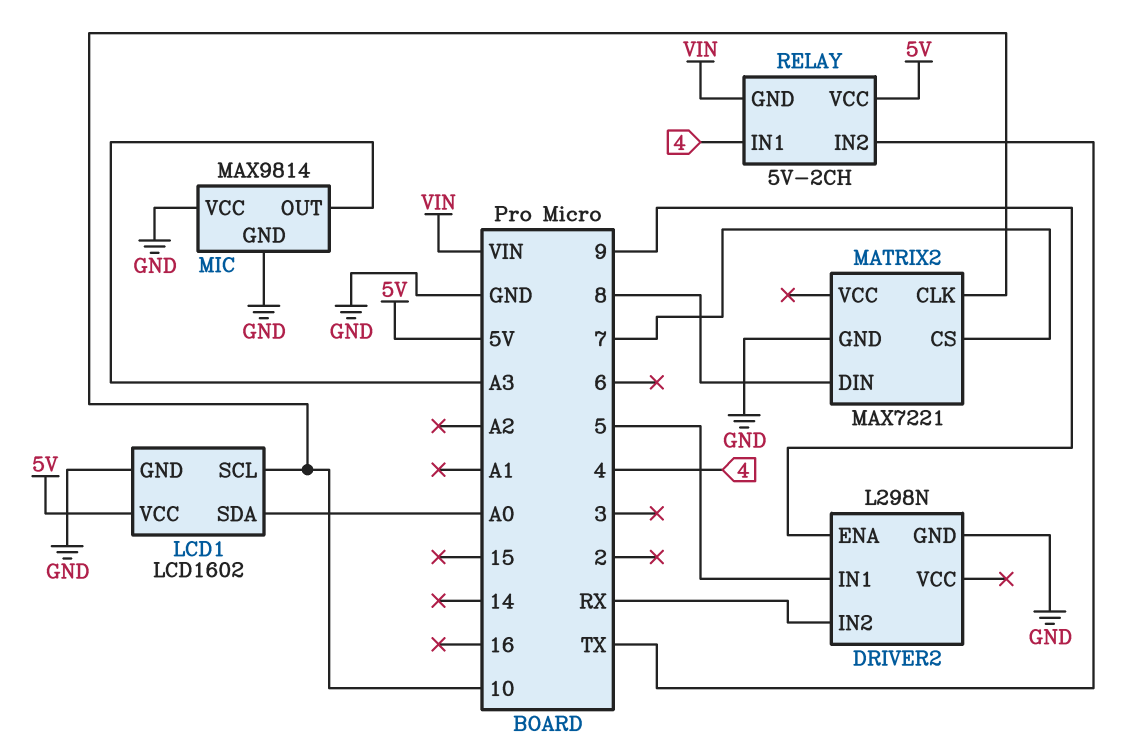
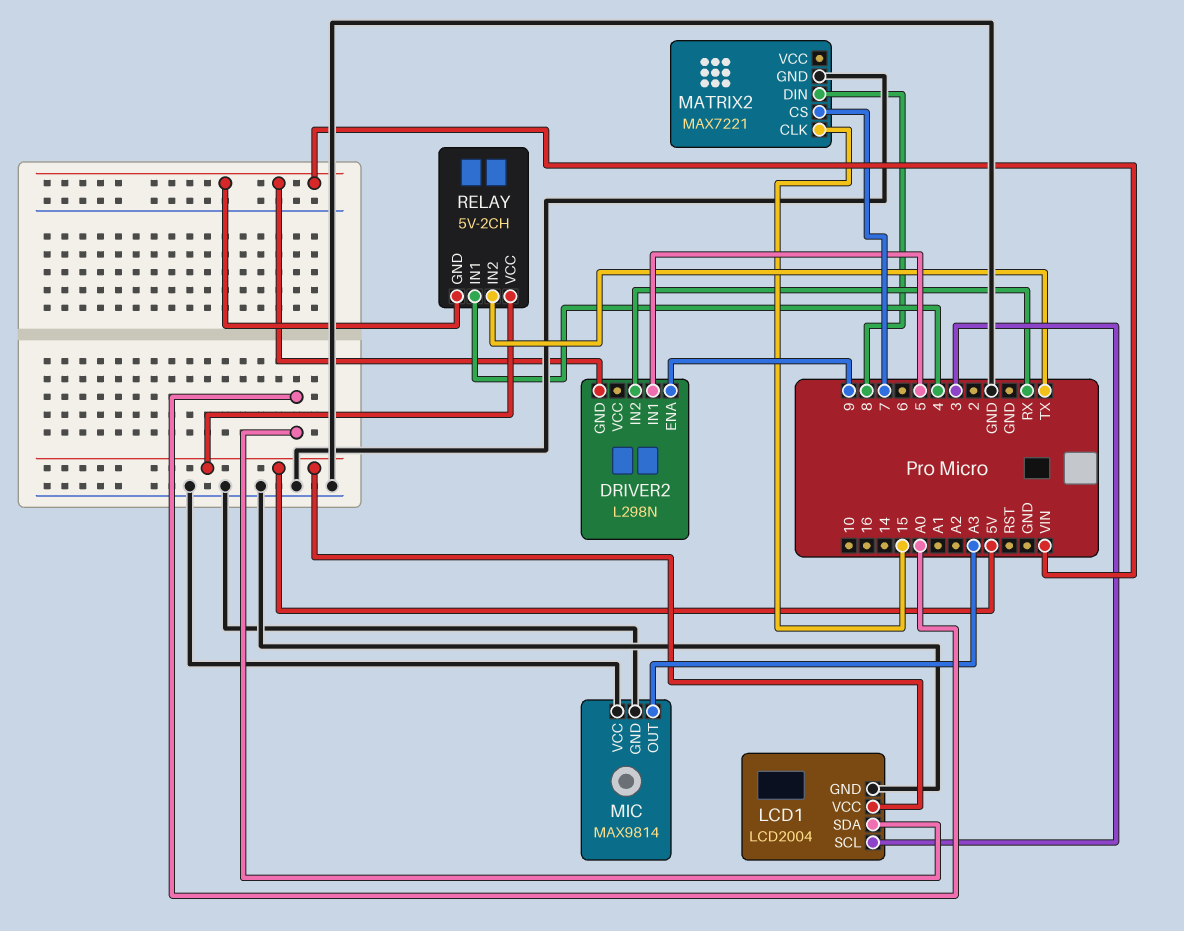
DRIVER2 pin GND: GND -> VIN
LCD1: LCD1602 -> LCD2004
LCD1 pin SCL: 10 -> 3
MATRIX2 pin CLK: 10 -> 15

